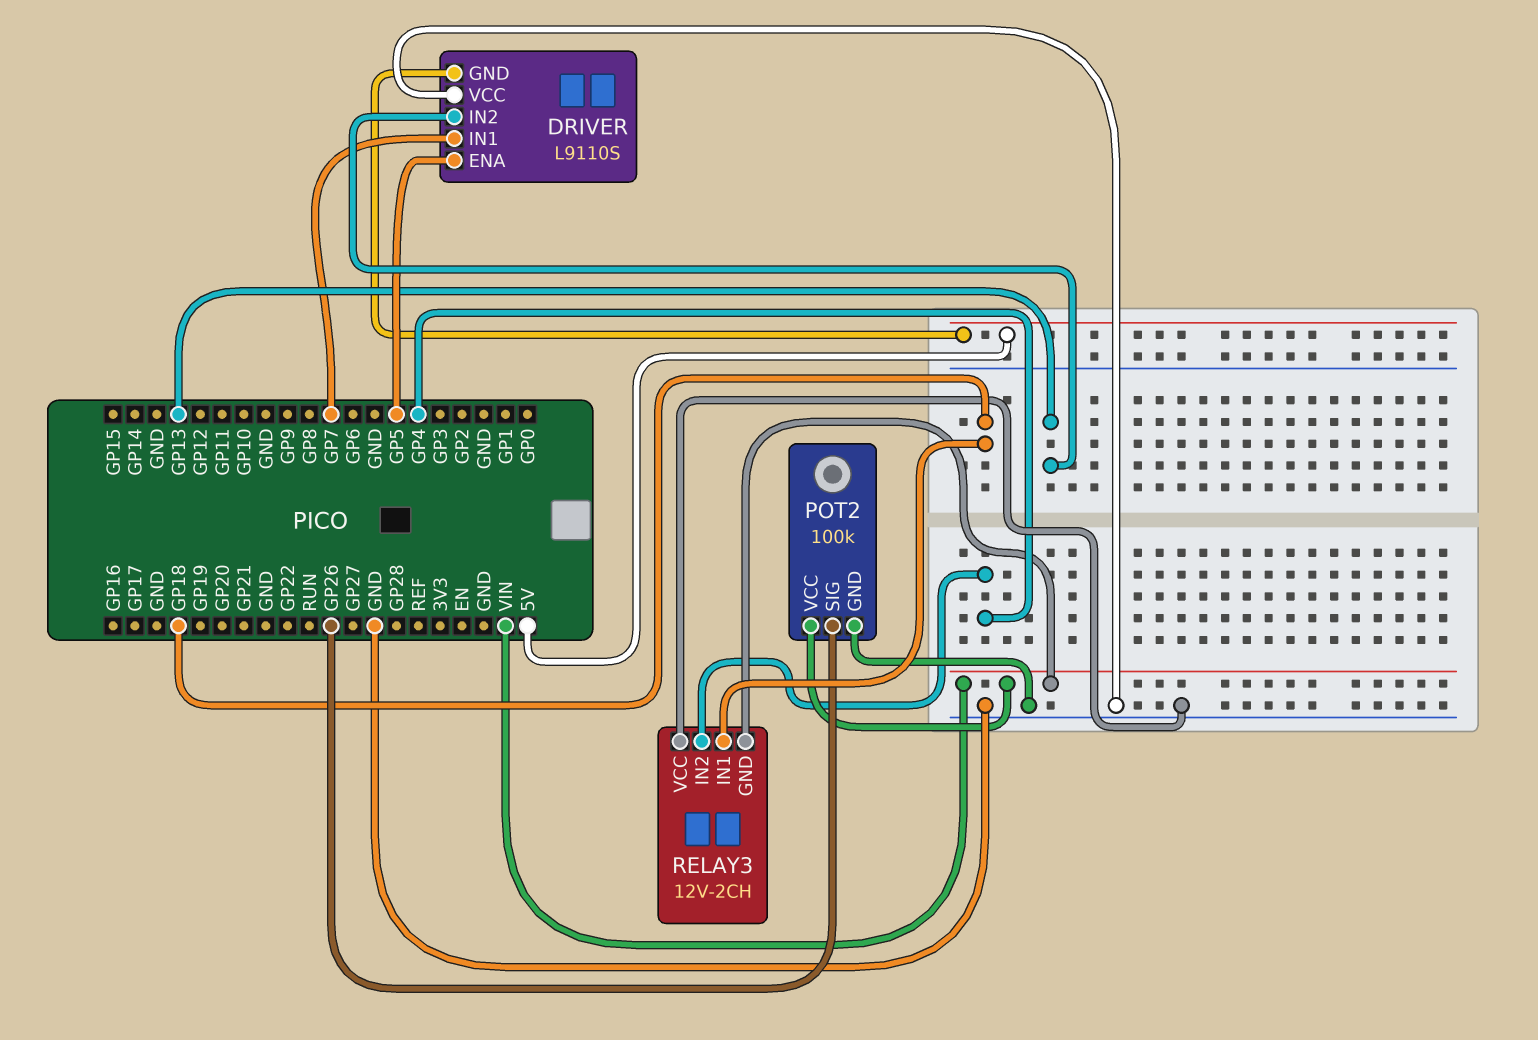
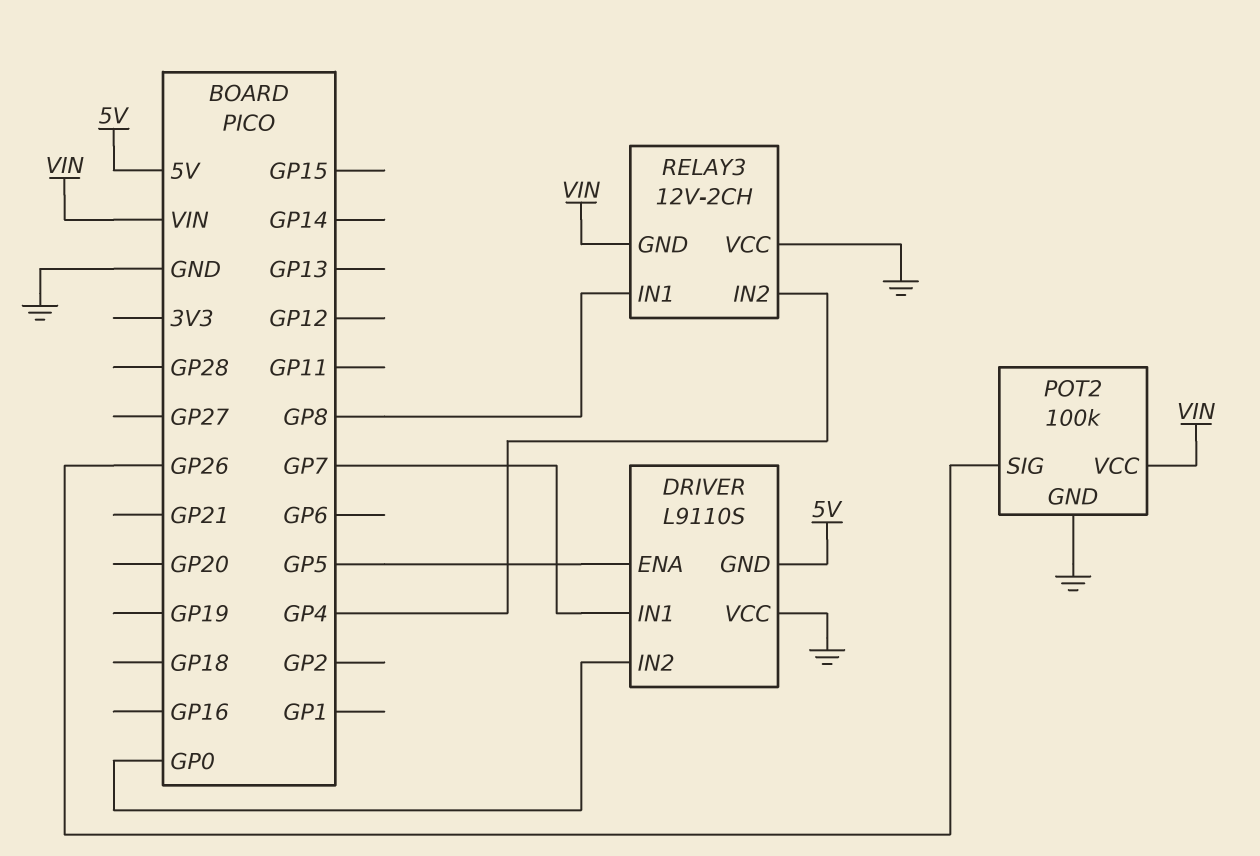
DRIVER pin IN2: GP13 -> GP0
RELAY3 pin IN1: GP18 -> GP8

